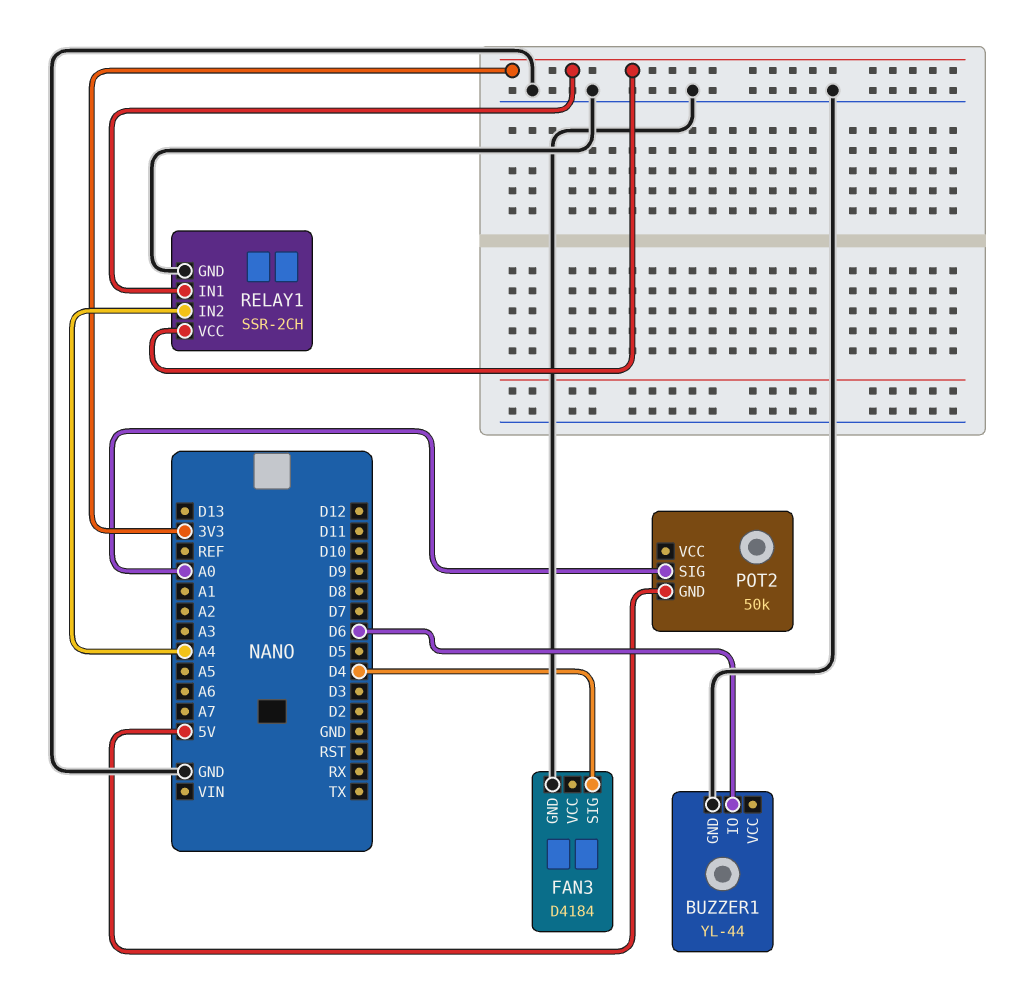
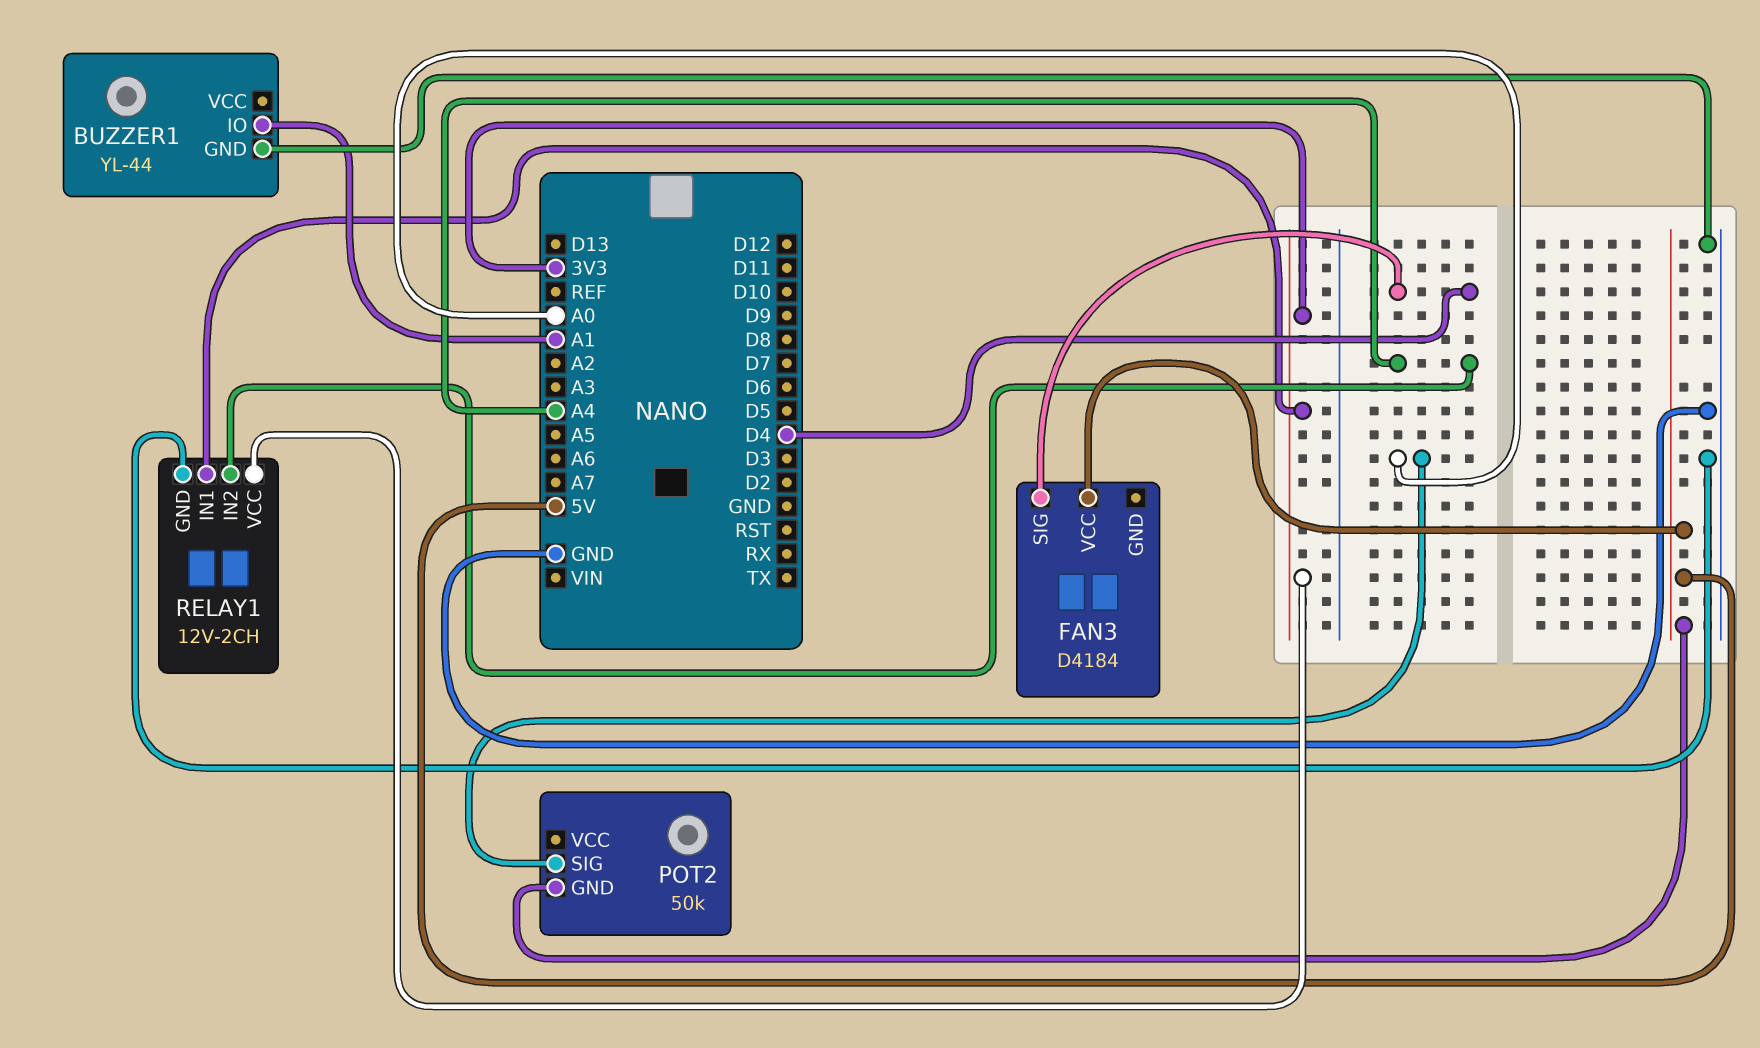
BUZZER1 pin IO: D6 -> A1
FAN3 pin GND: GND -> none
FAN3 pin VCC: none -> 5V
RELAY1: SSR-2CH -> 12V-2CH

